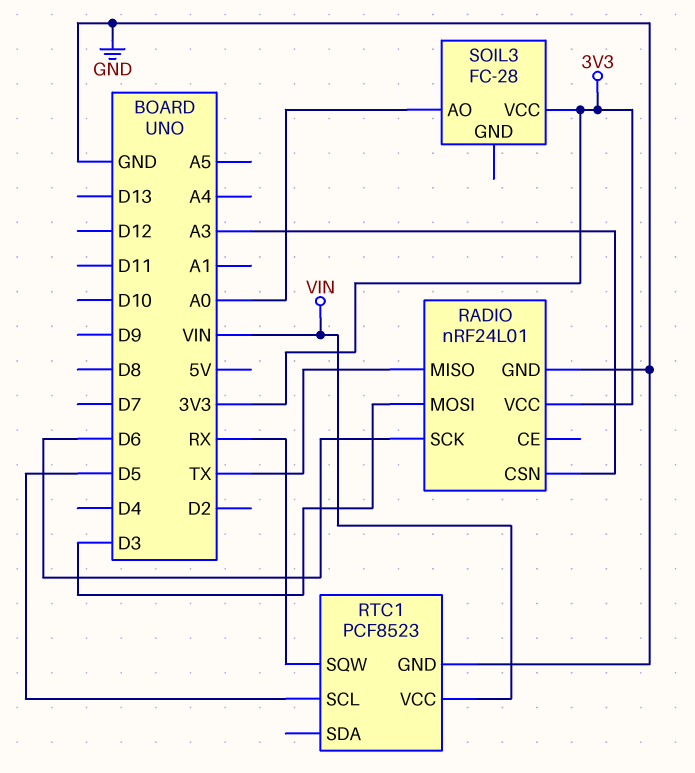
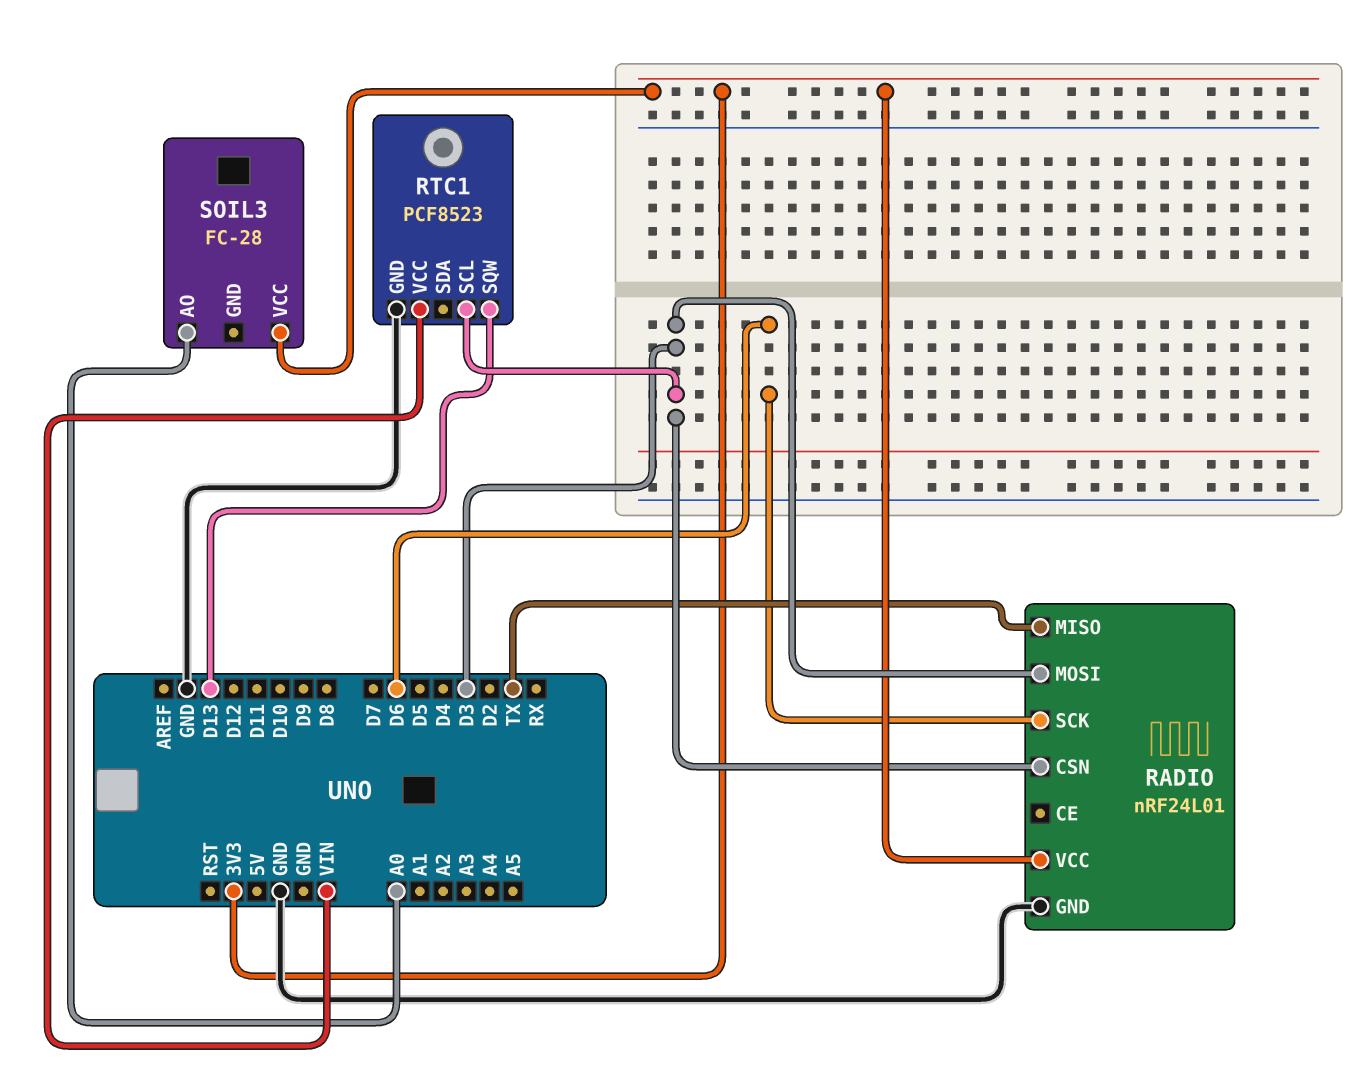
RADIO pin CSN: A3 -> D3
RTC1 pin SCL: D5 -> D3
RTC1 pin SQW: RX -> D13

